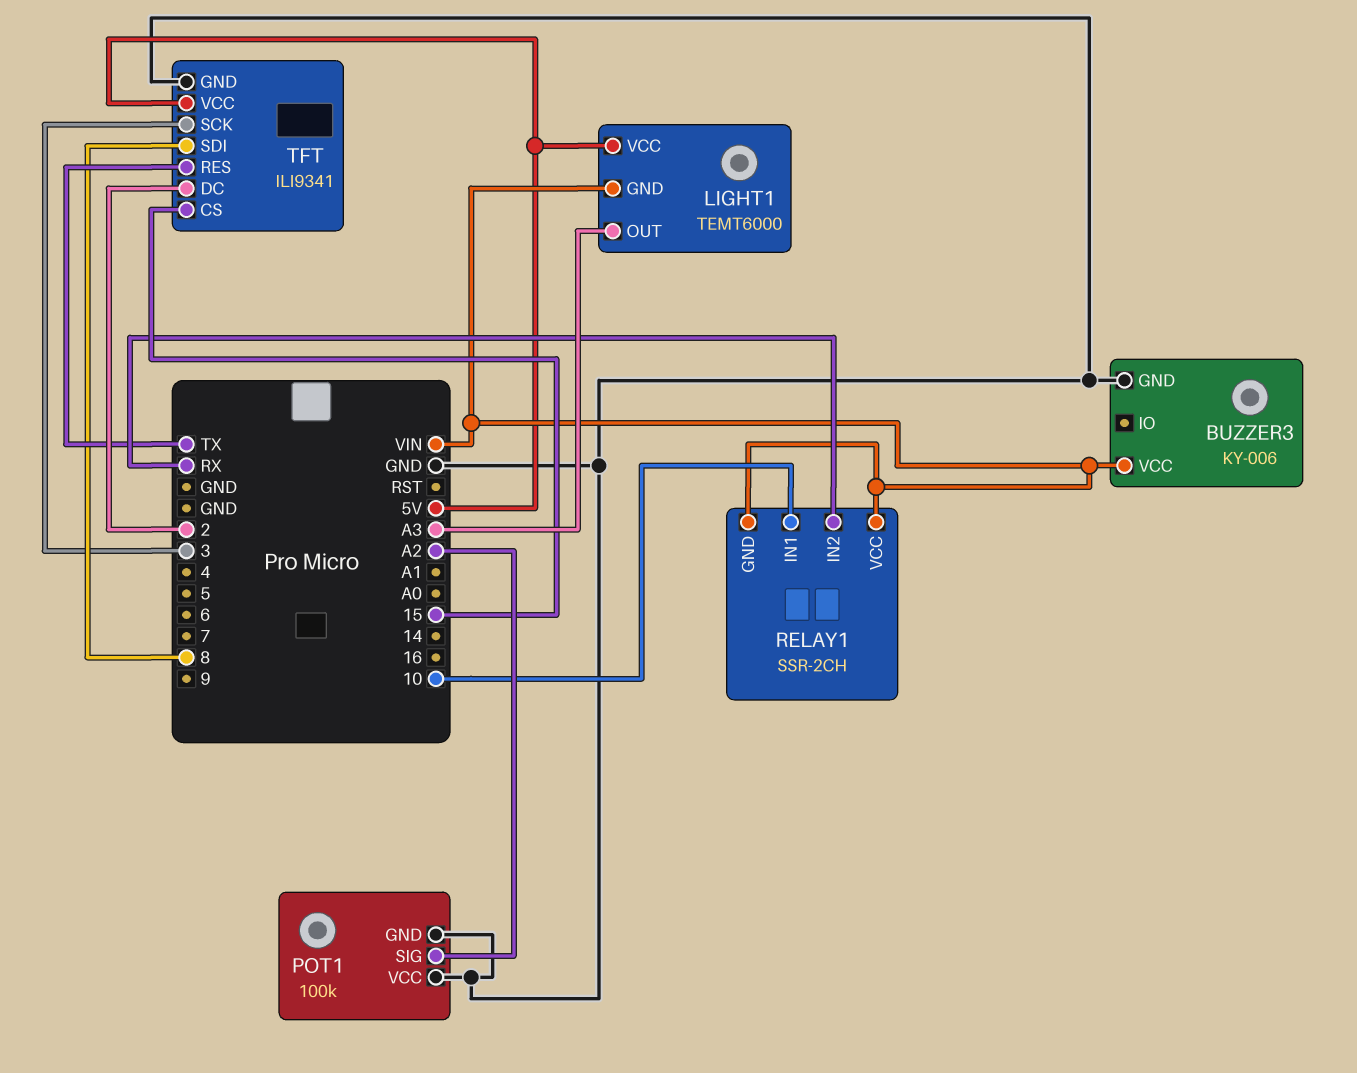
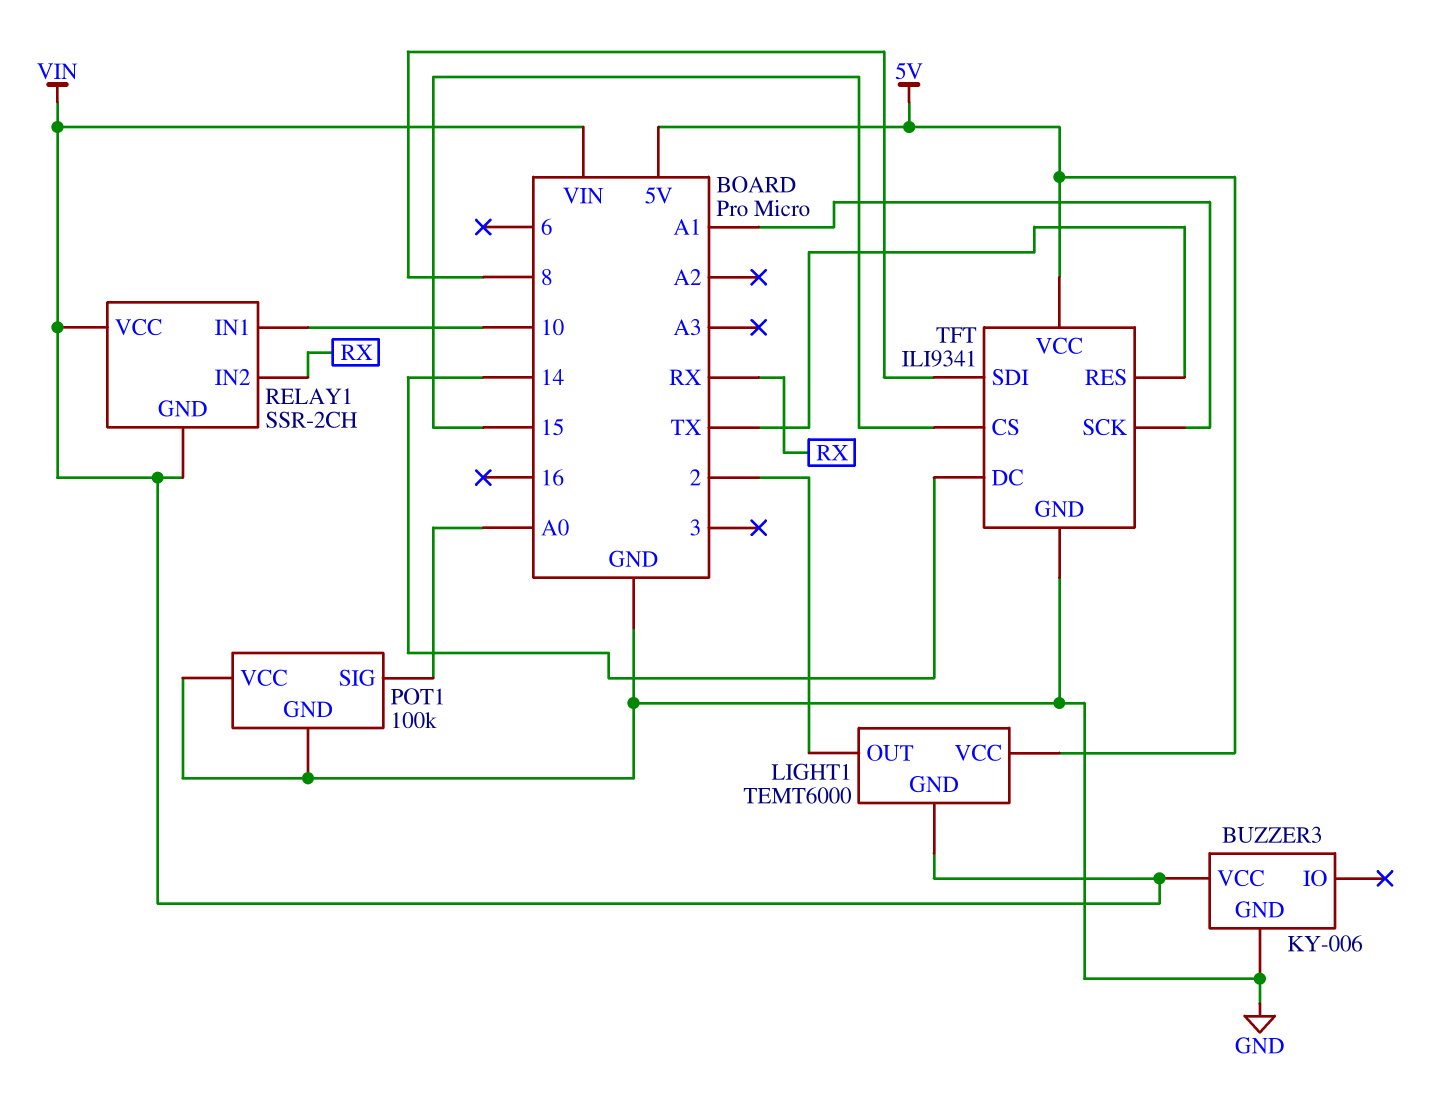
LIGHT1 pin OUT: A3 -> 2
POT1 pin SIG: A2 -> A0
TFT pin DC: 2 -> 14
TFT pin SCK: 3 -> A1

